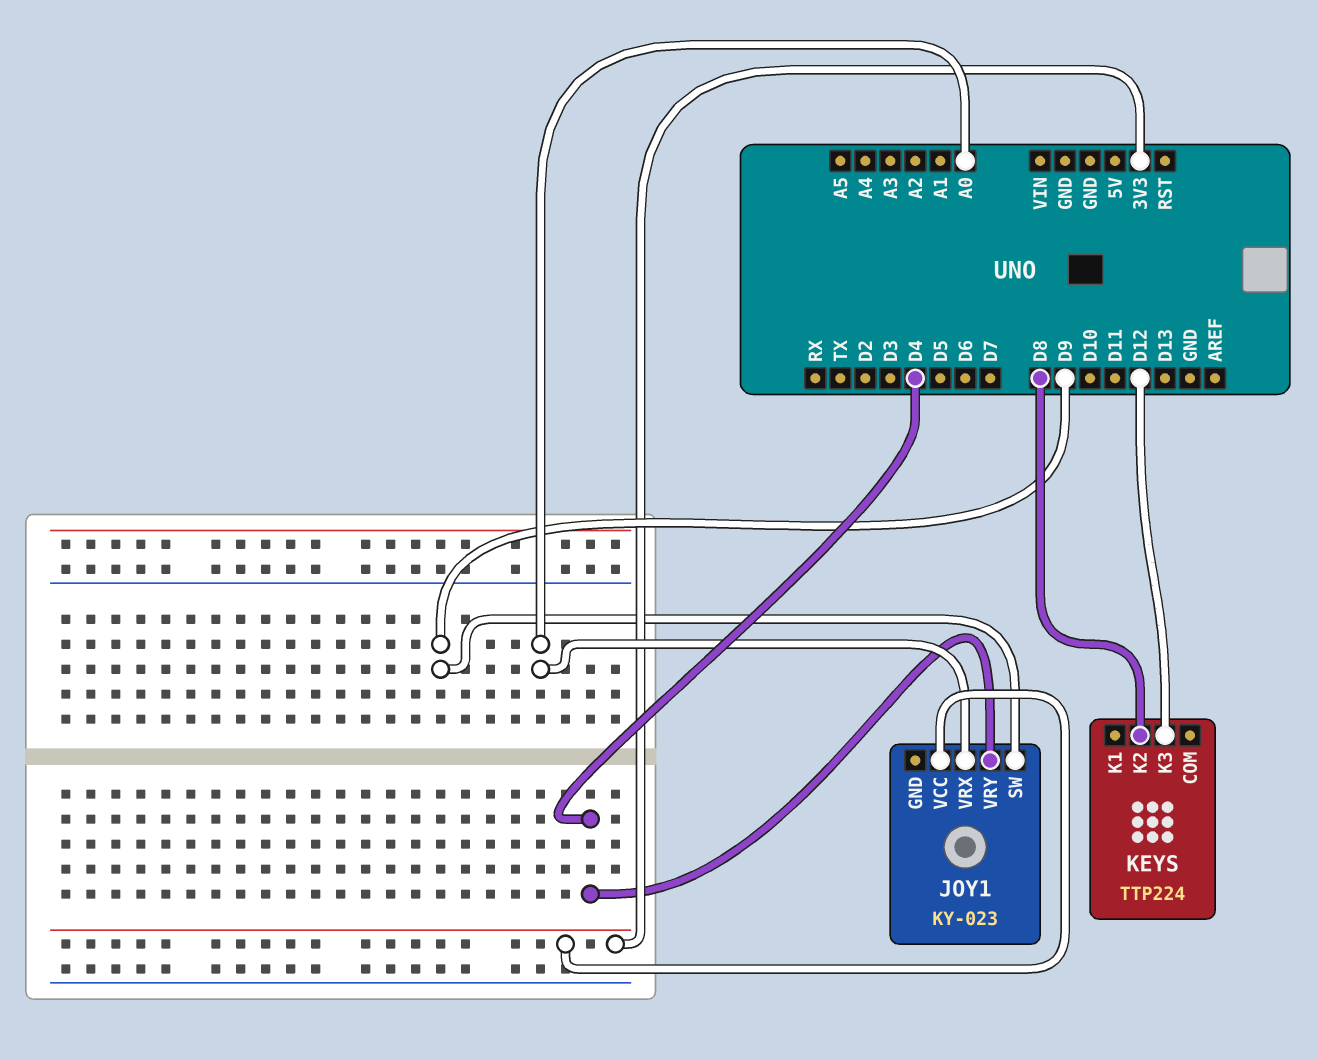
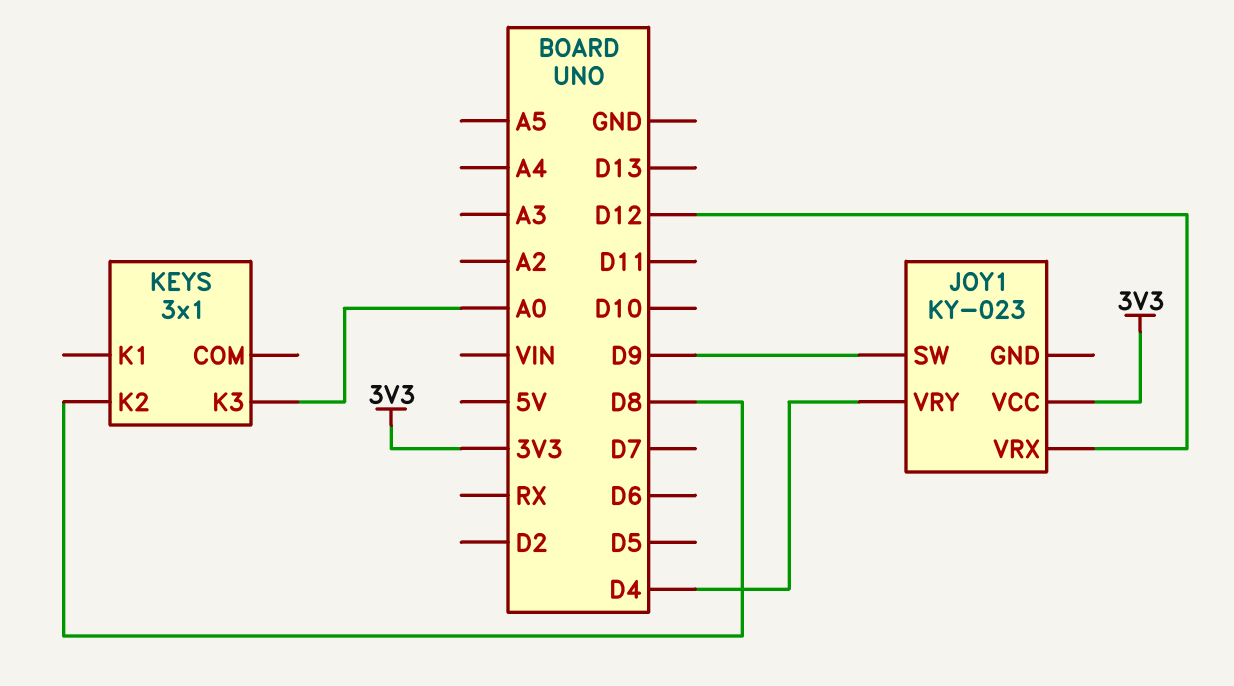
JOY1 pin VRX: A0 -> D12
KEYS: TTP224 -> 3x1
KEYS pin K3: D12 -> A0

